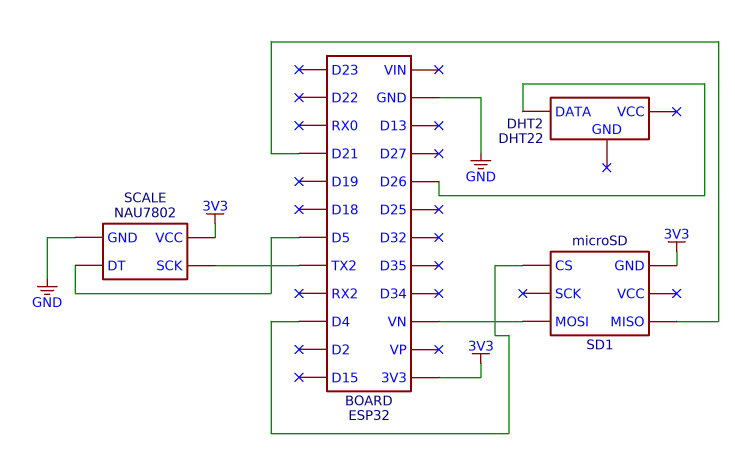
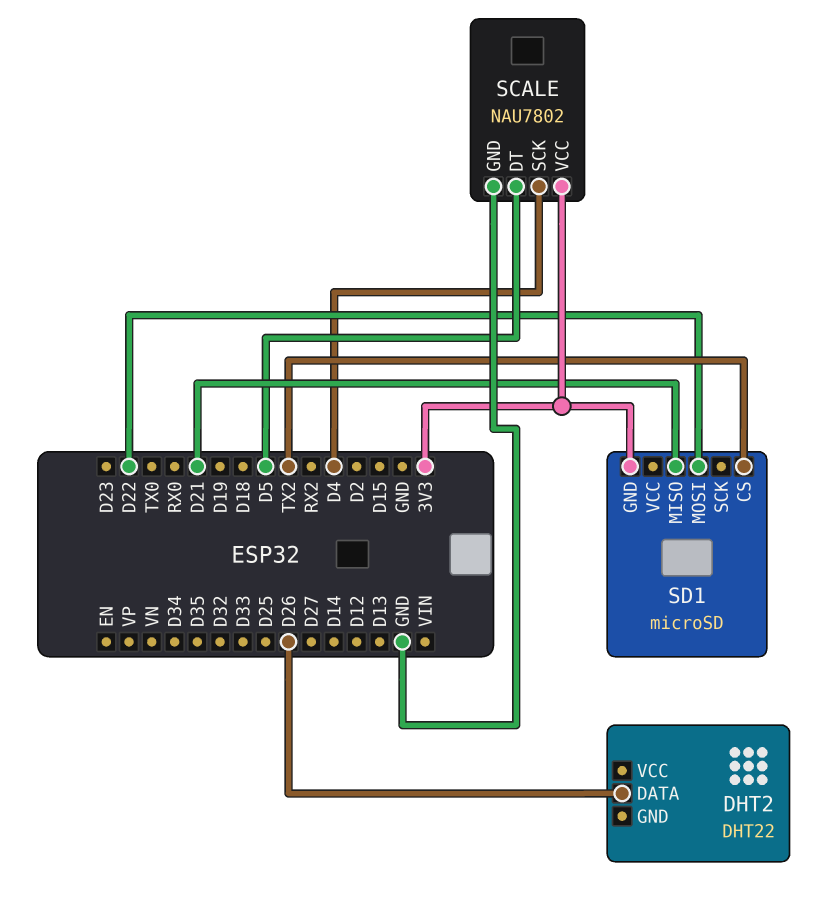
SCALE pin SCK: TX2 -> D4
SD1 pin CS: D4 -> TX2
SD1 pin MOSI: VN -> D22

